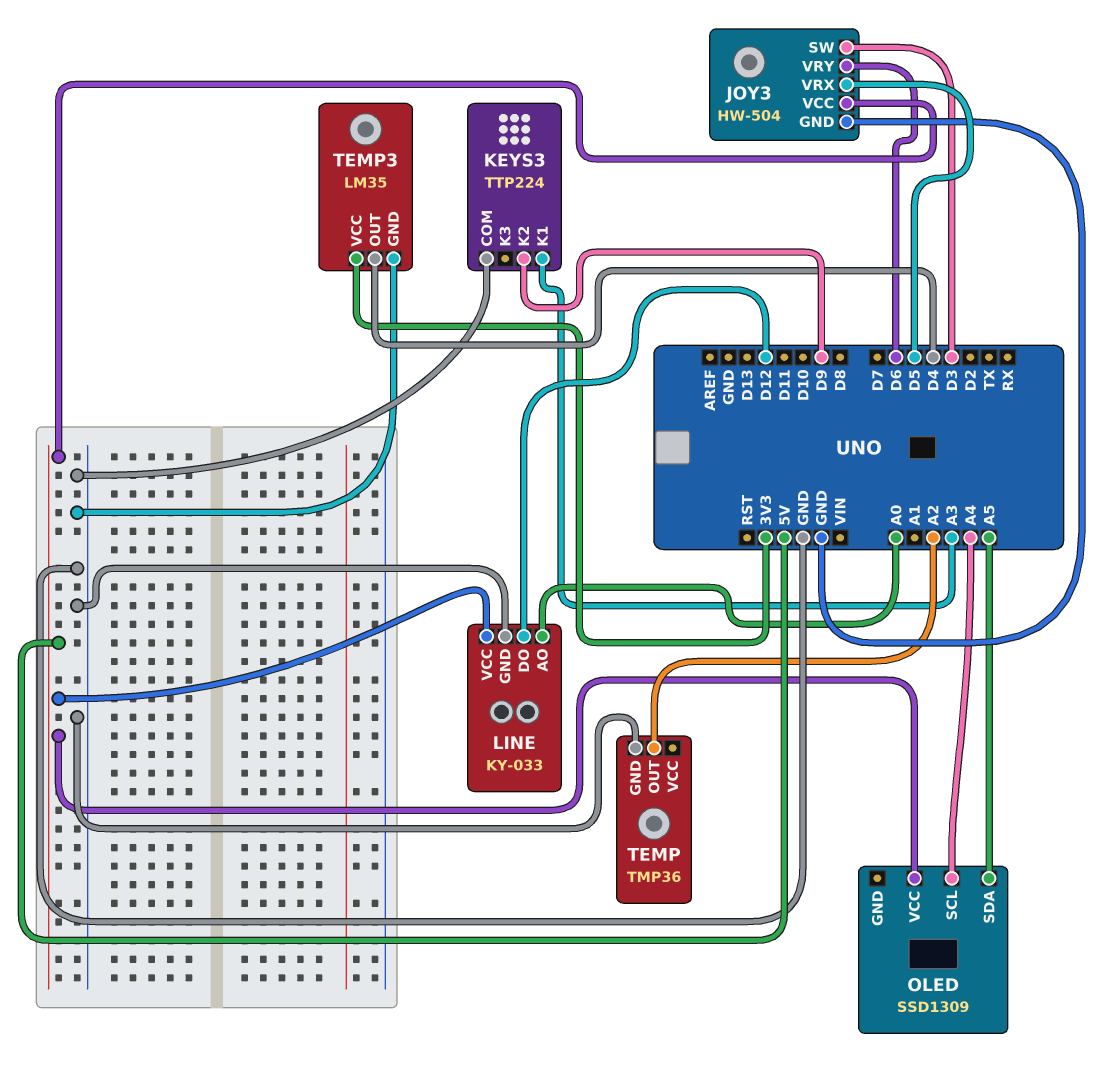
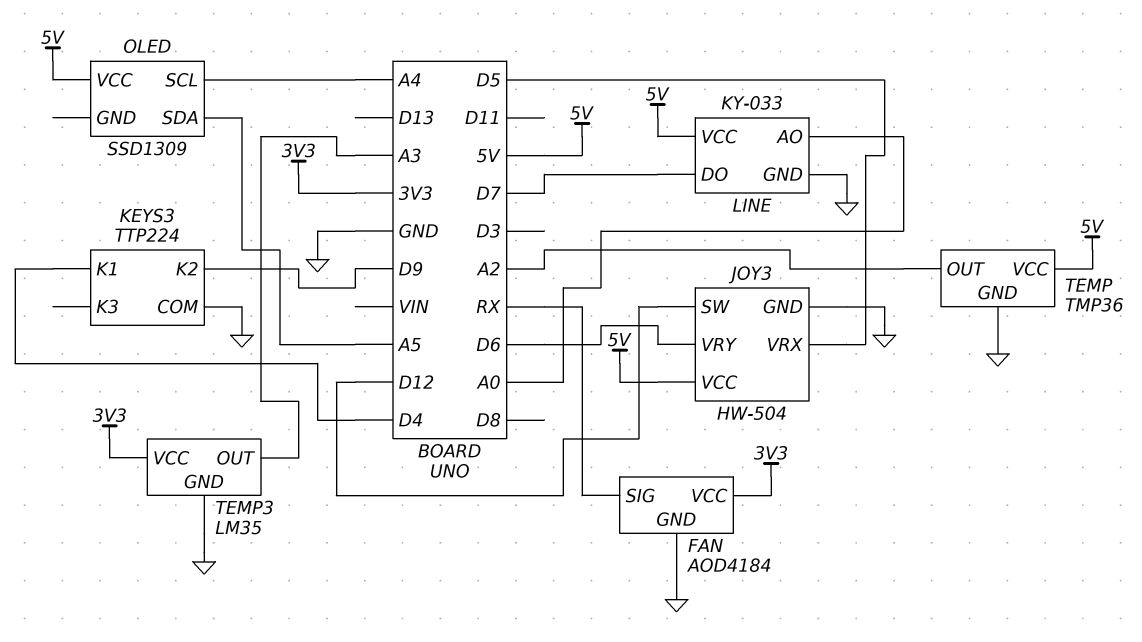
FAN: none -> AOD4184
FAN pin GND: none -> GND
FAN pin SIG: none -> RX
FAN pin VCC: none -> 3V3
JOY3 pin SW: D3 -> D12
KEYS3 pin K1: A3 -> D4
LINE pin DO: D12 -> D7
TEMP pin VCC: none -> 5V
TEMP3 pin OUT: D4 -> A3

